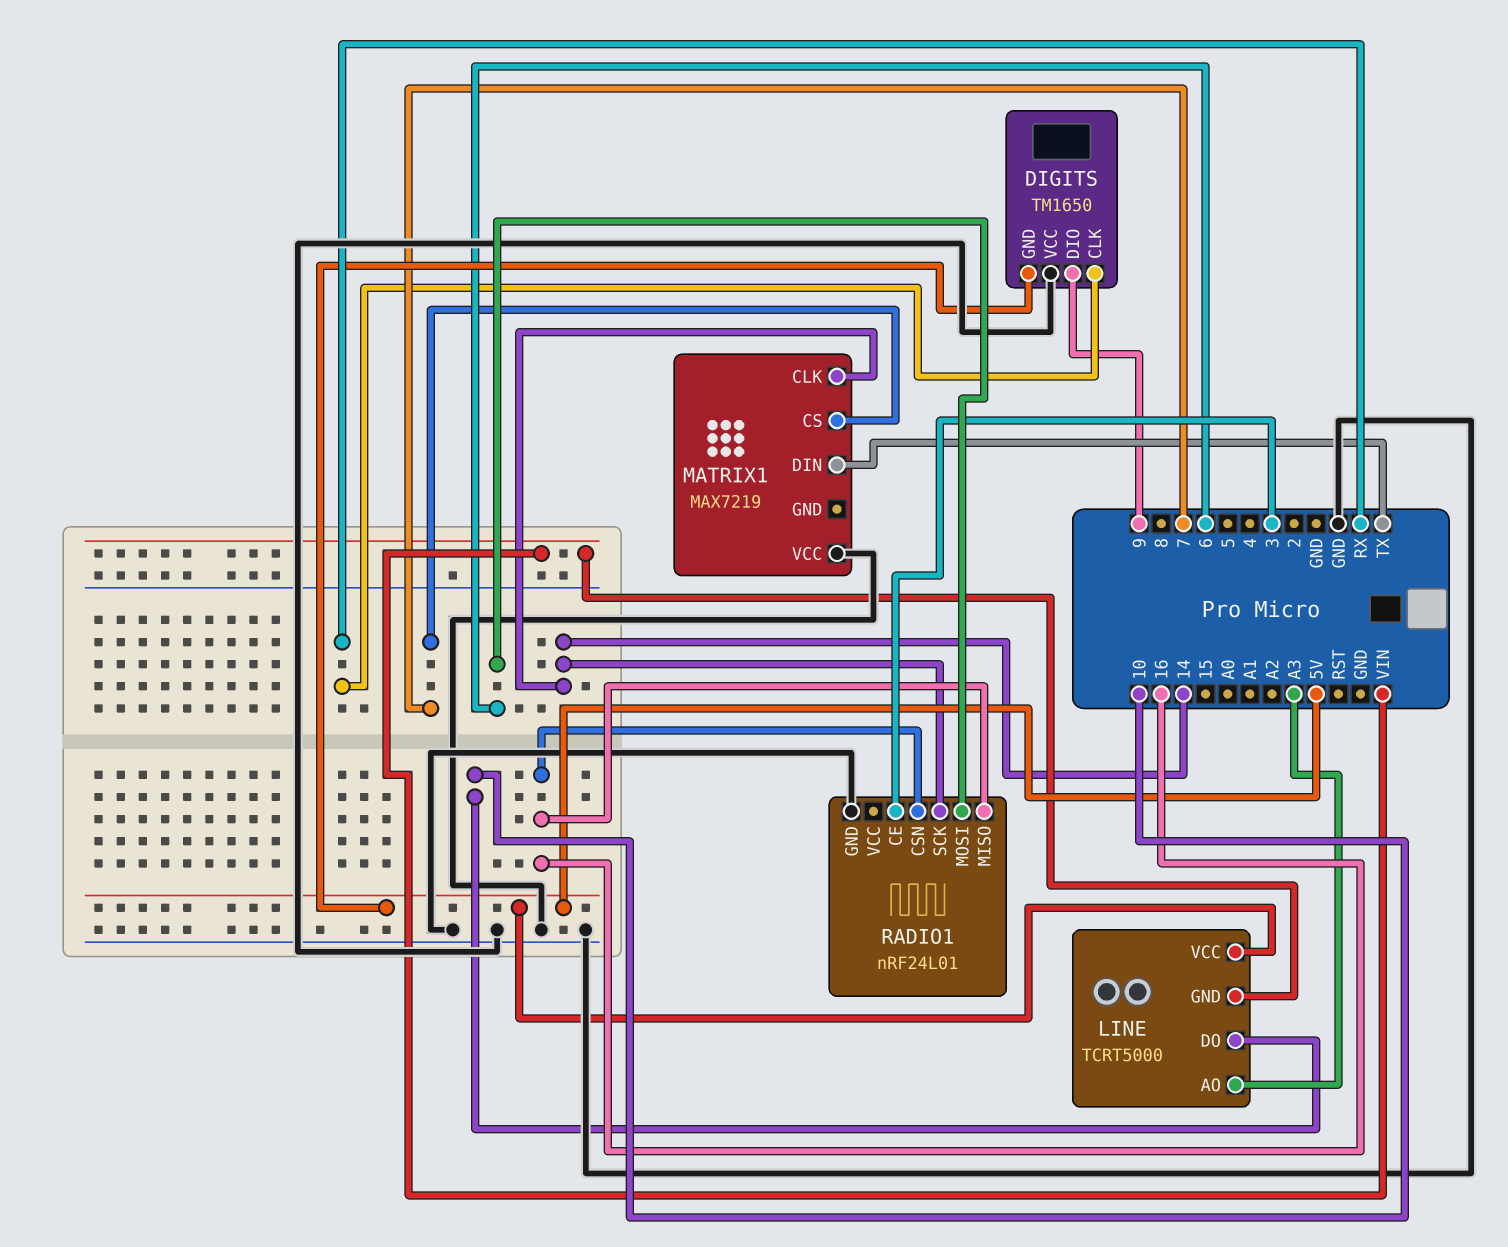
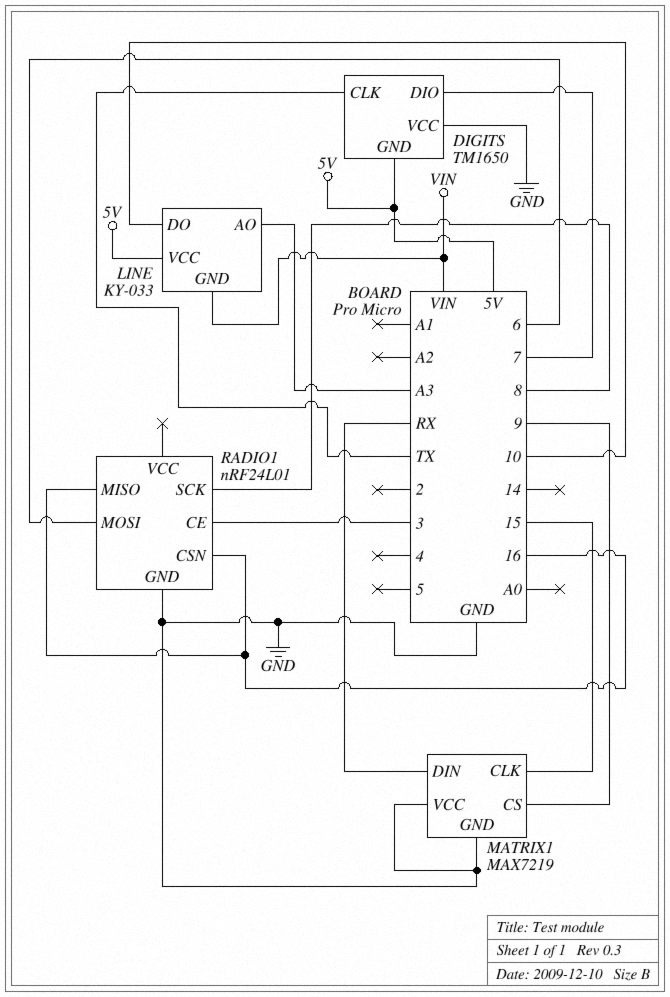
DIGITS pin CLK: RX -> TX
DIGITS pin DIO: 9 -> 7
LINE: TCRT5000 -> KY-033
MATRIX1 pin CLK: 14 -> 15
MATRIX1 pin CS: 7 -> 9
MATRIX1 pin DIN: TX -> RX
MATRIX1 pin GND: none -> GND
RADIO1 pin SCK: 14 -> 8

